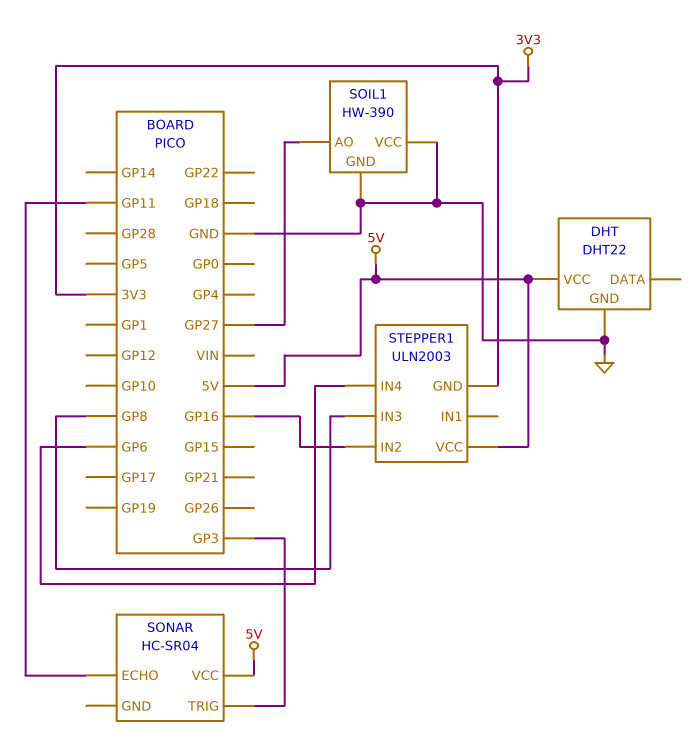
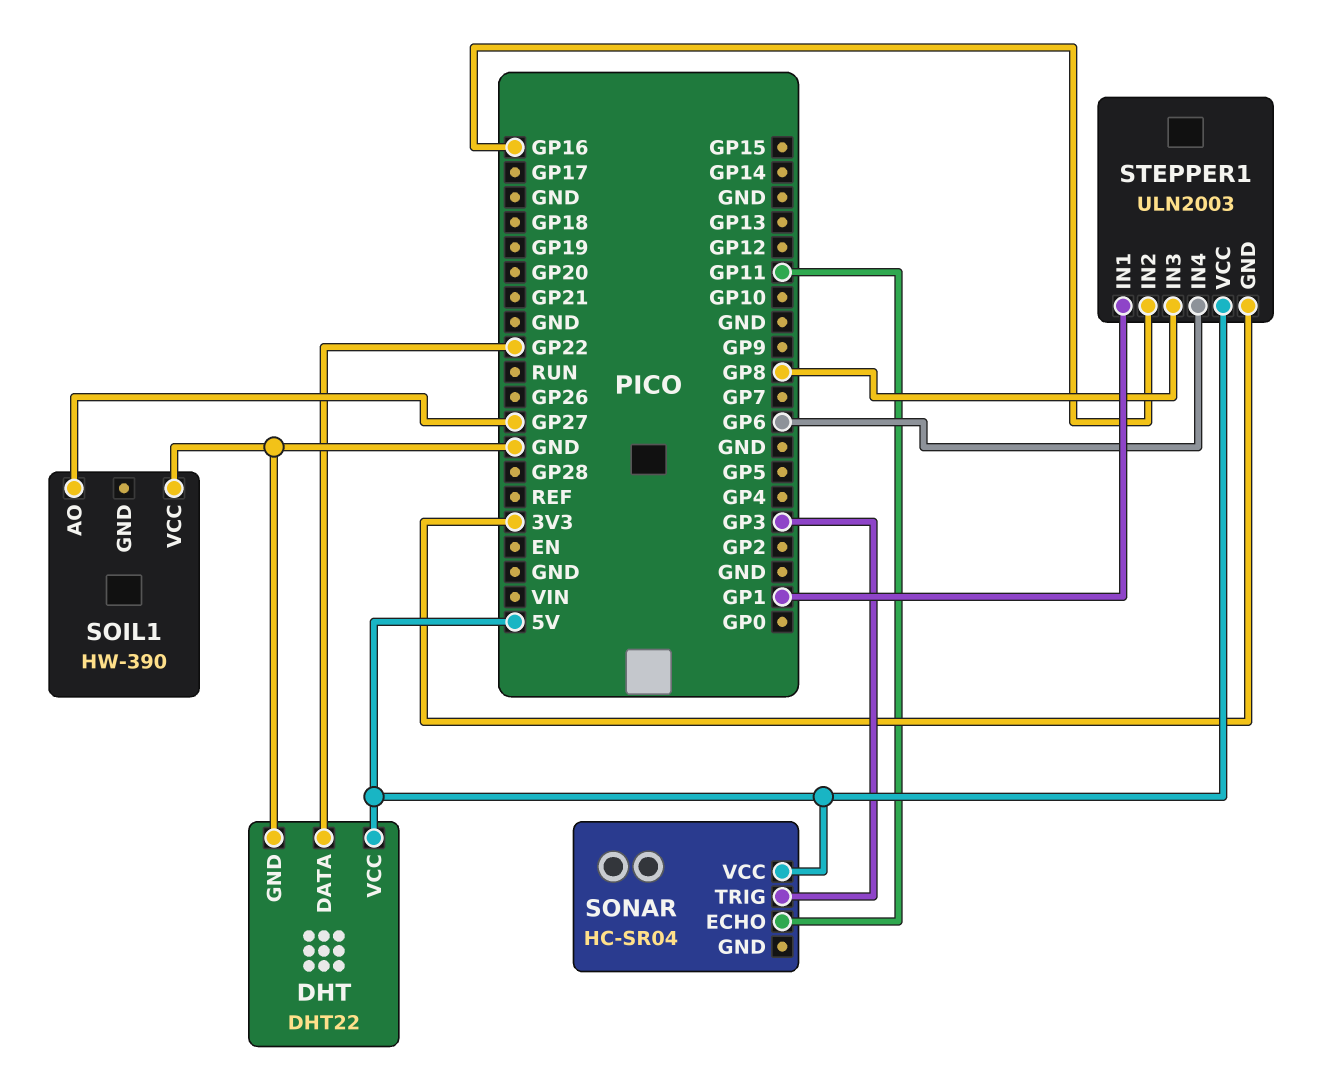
DHT pin DATA: none -> GP22
SOIL1 pin GND: GND -> none
STEPPER1 pin IN1: none -> GP1

